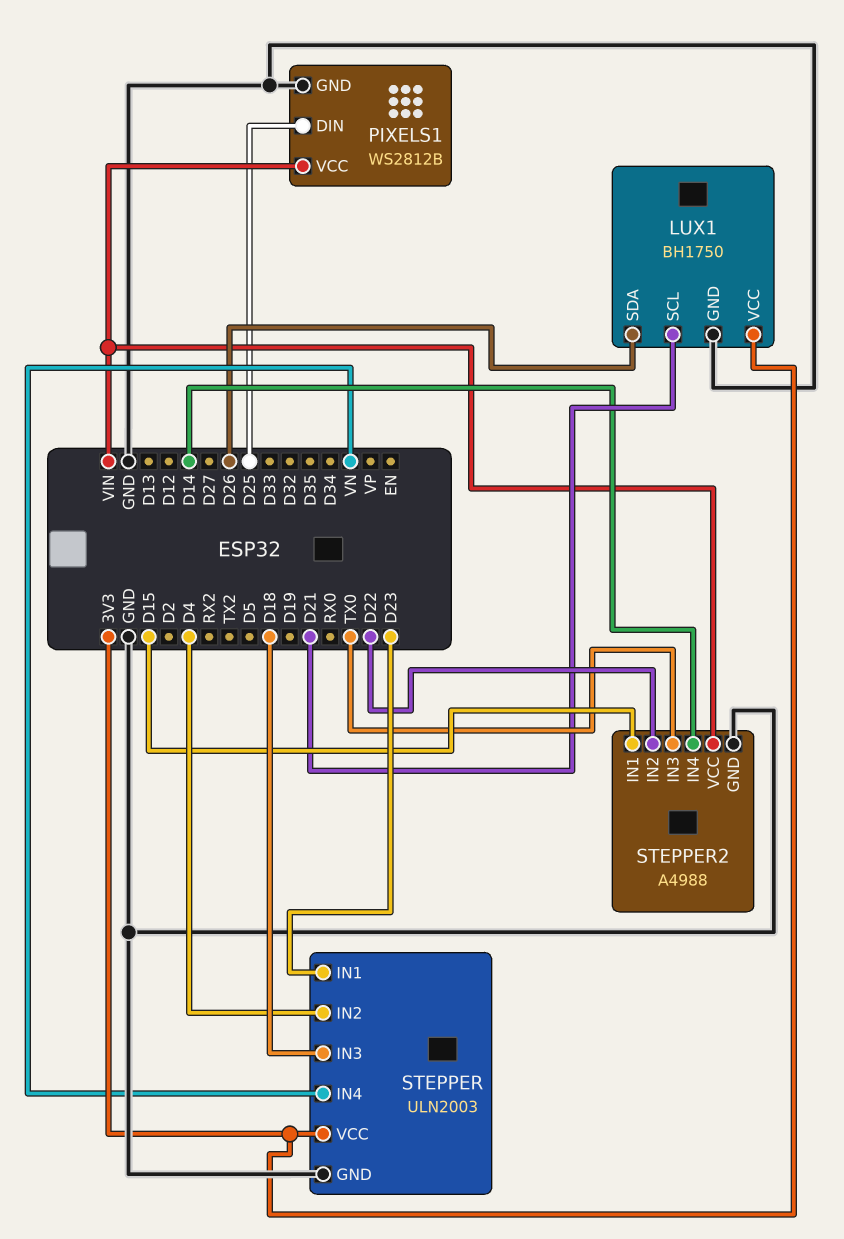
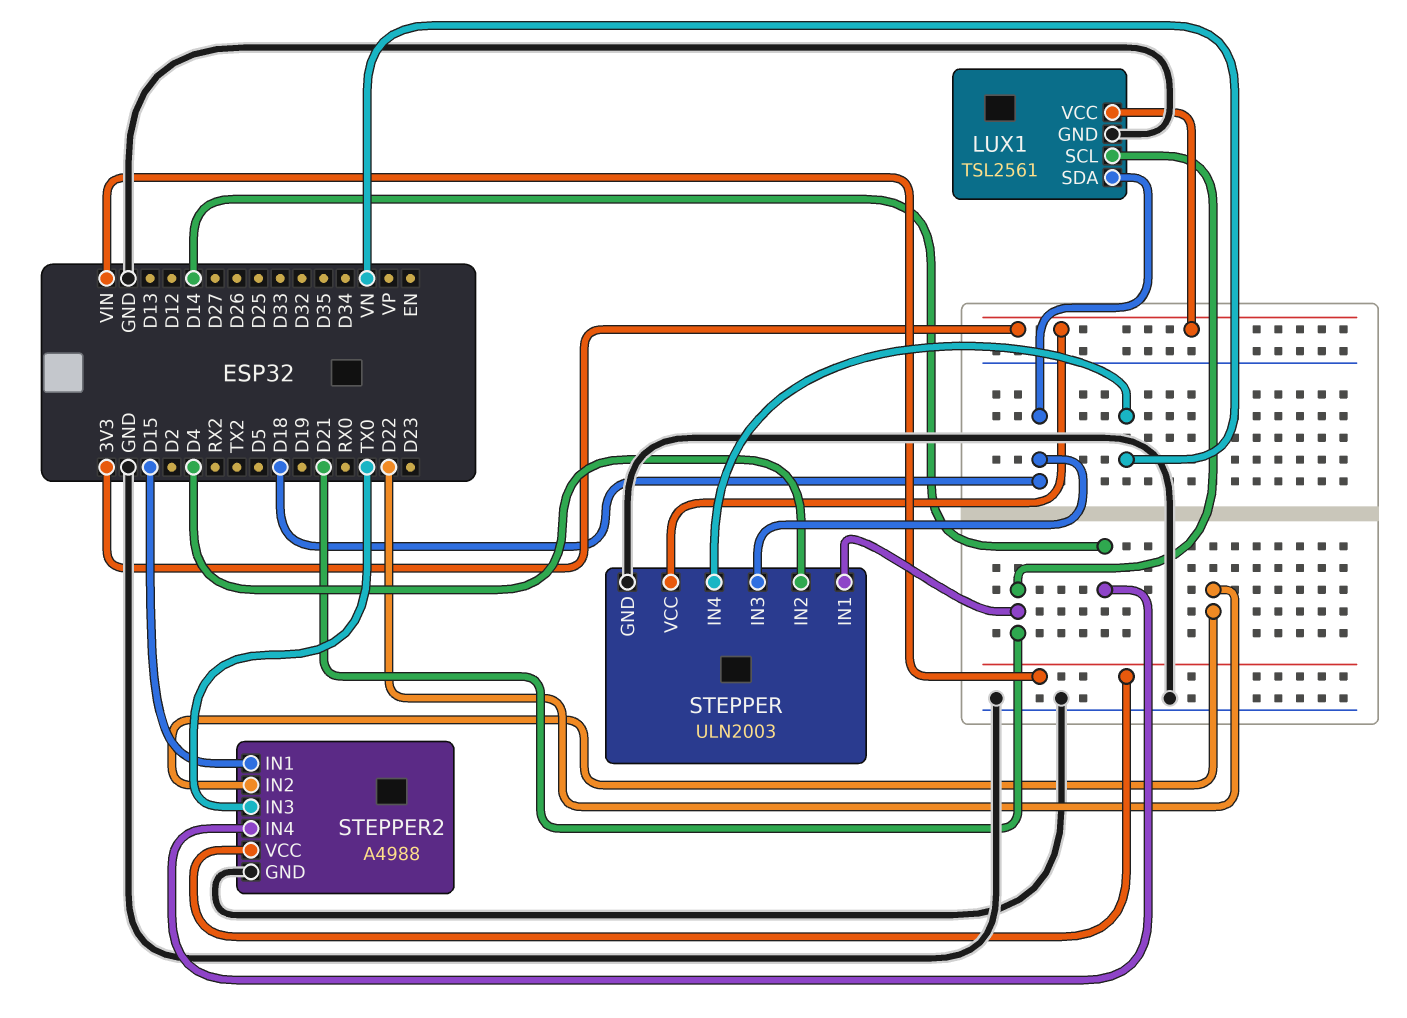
LUX1: BH1750 -> TSL2561
LUX1 pin SDA: D26 -> D18
PIXELS1: WS2812B -> none
PIXELS1 pin DIN: D25 -> none
PIXELS1 pin GND: GND -> none
PIXELS1 pin VCC: VIN -> none
STEPPER pin IN1: D23 -> D21

